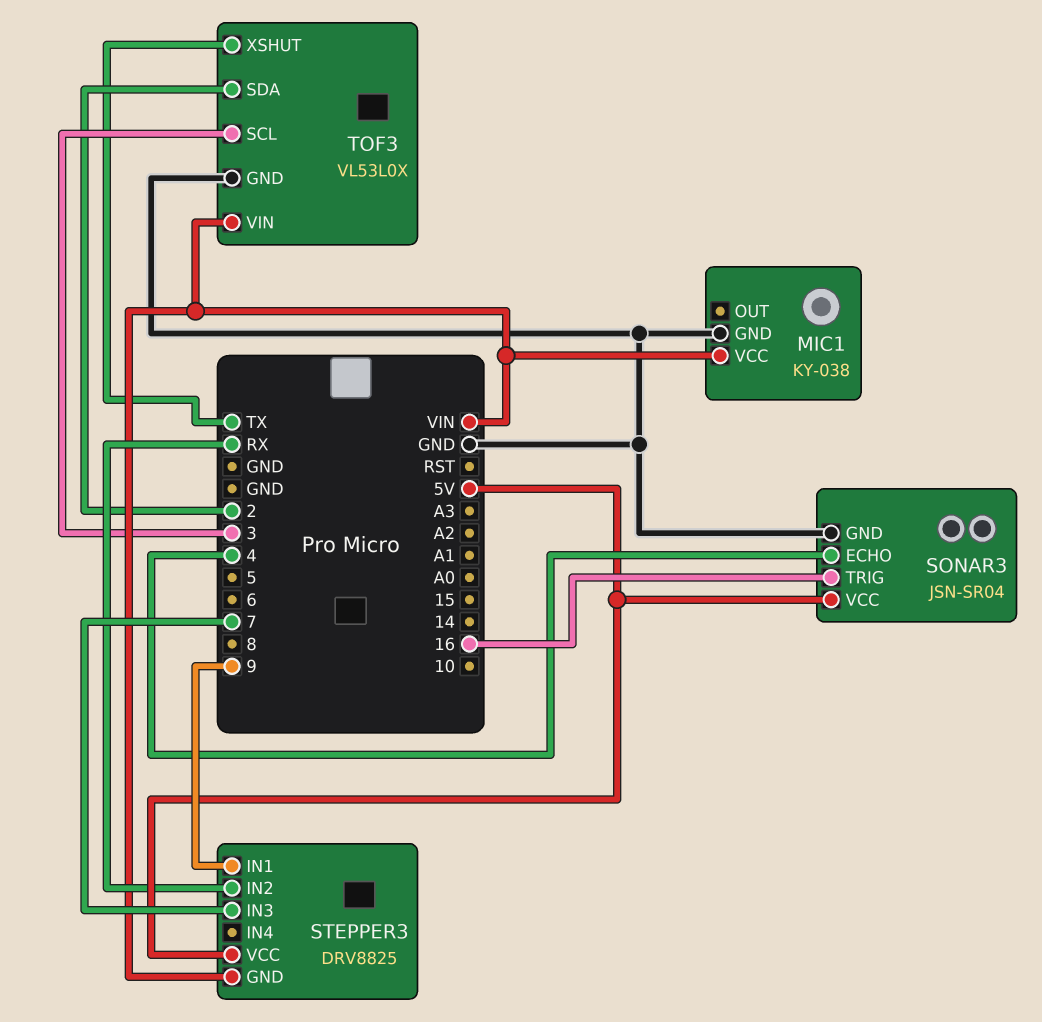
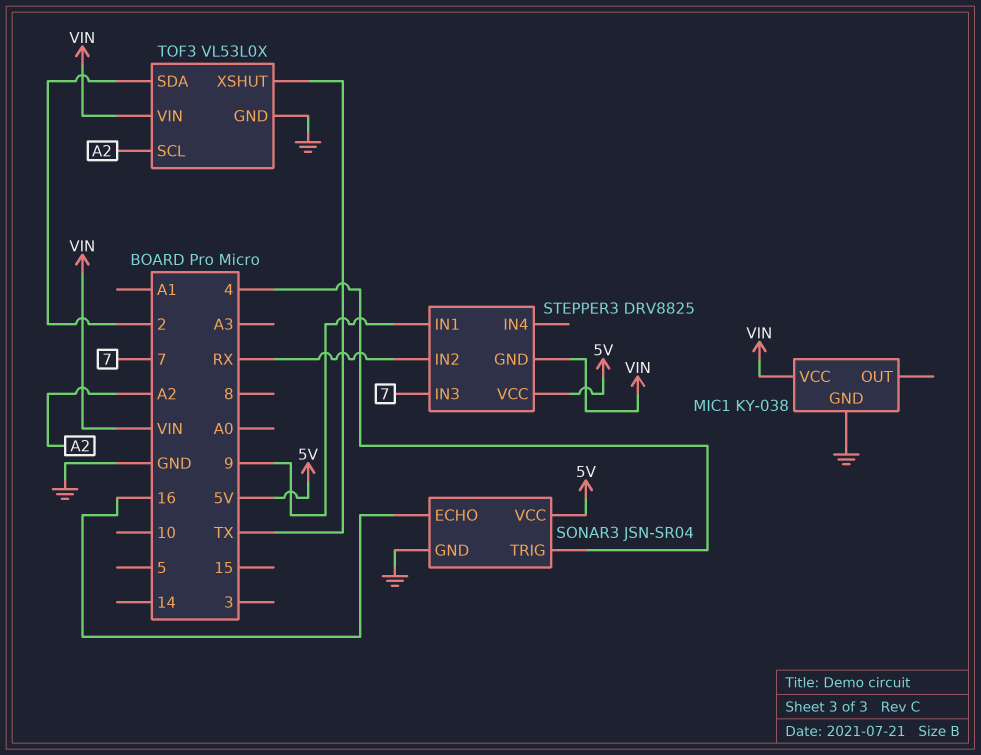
SONAR3 pin ECHO: 4 -> 16
SONAR3 pin TRIG: 16 -> 4
TOF3 pin SCL: 3 -> A2

